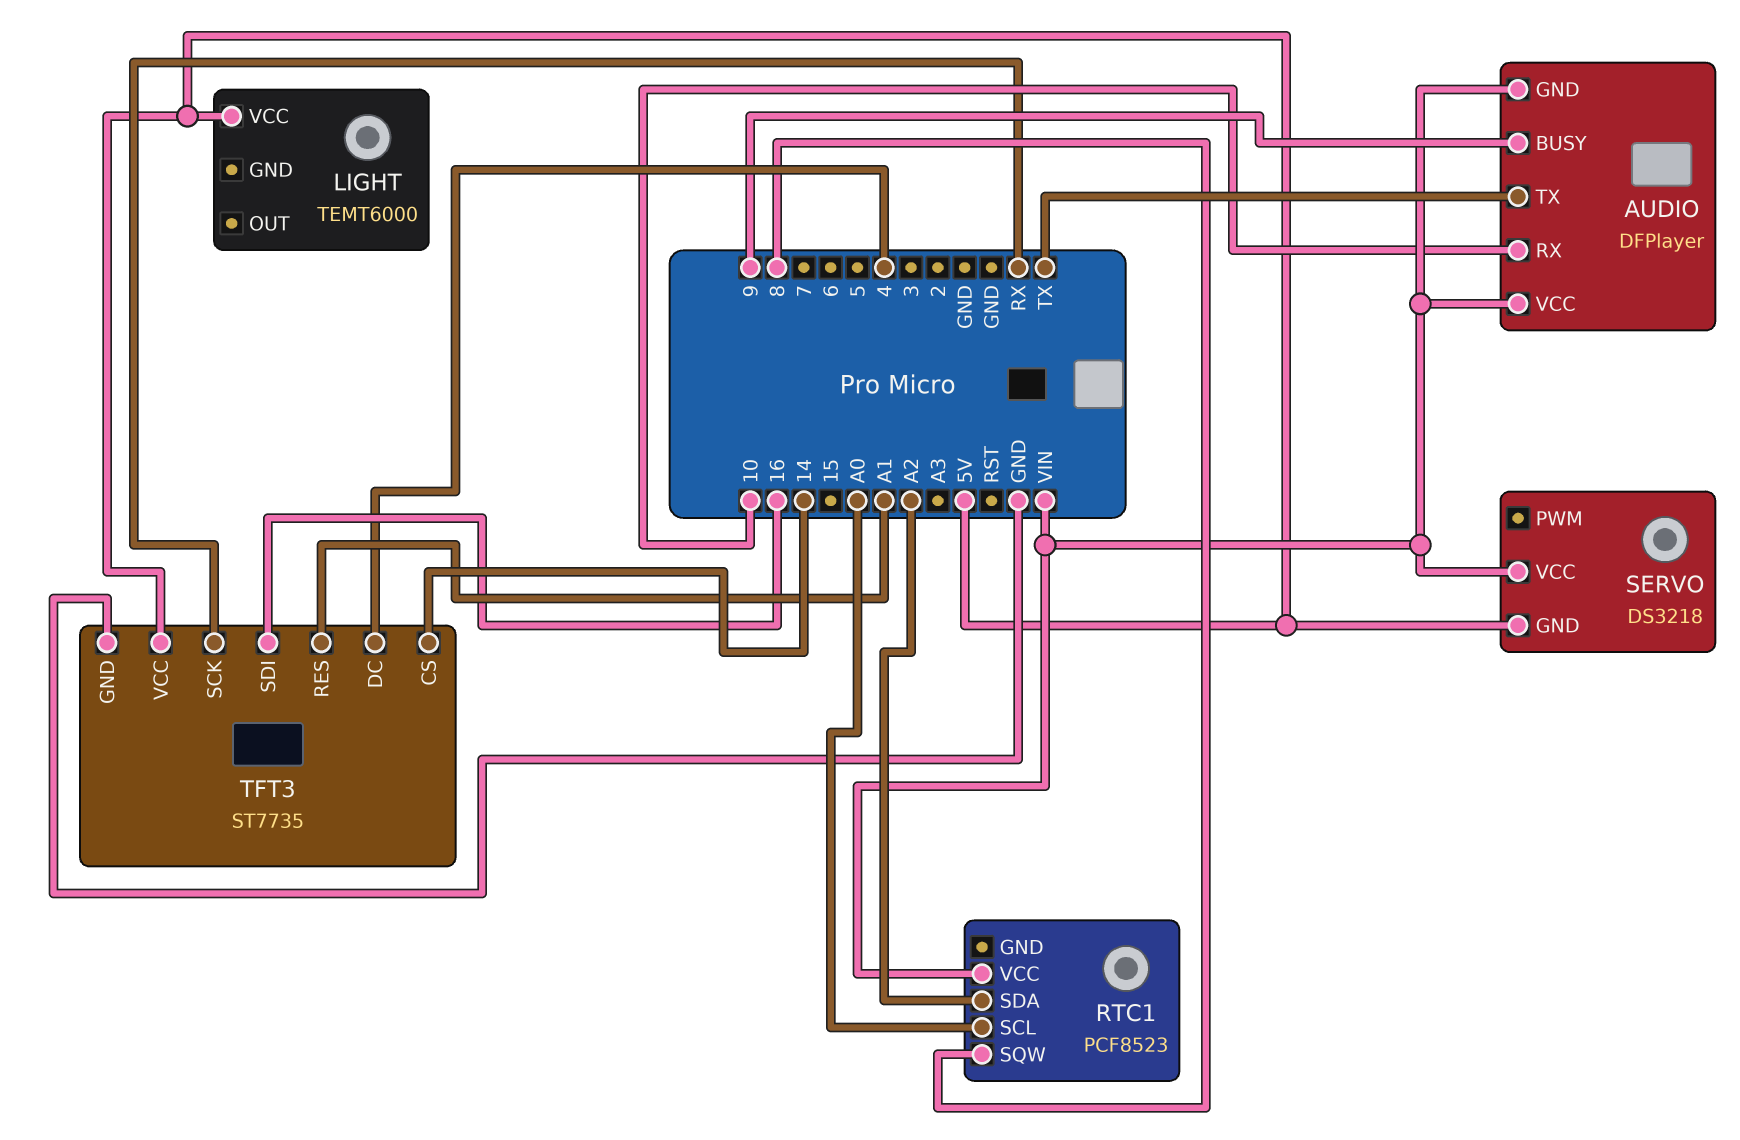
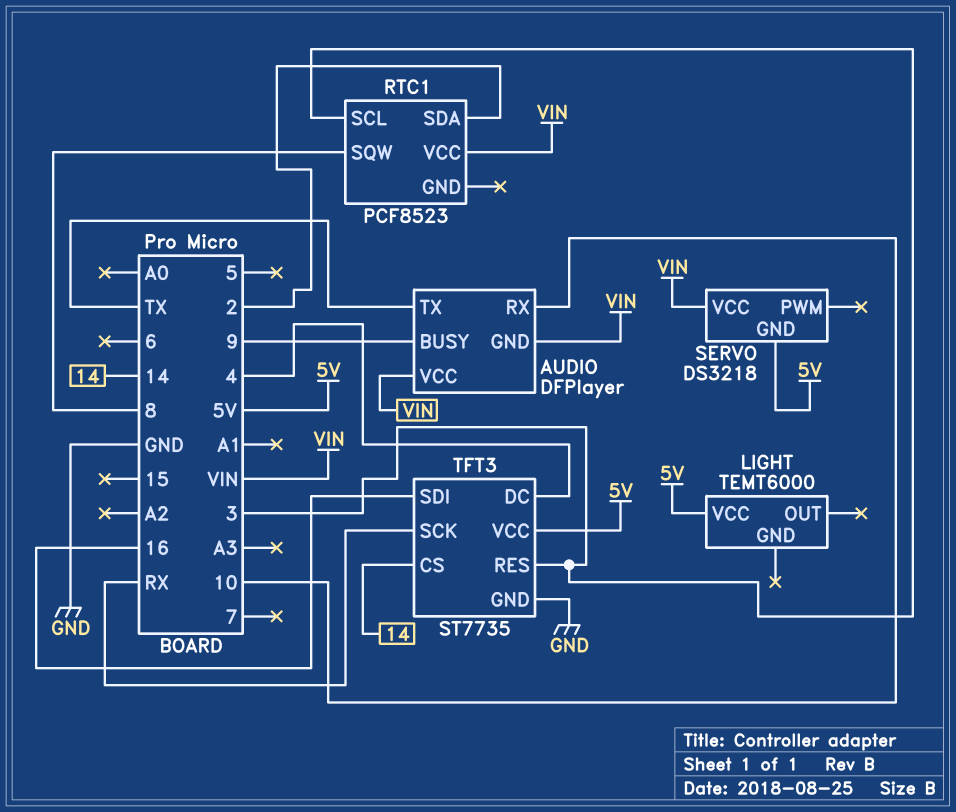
RTC1 pin SCL: A0 -> 3
RTC1 pin SDA: A2 -> 2
TFT3 pin RES: A1 -> 3

